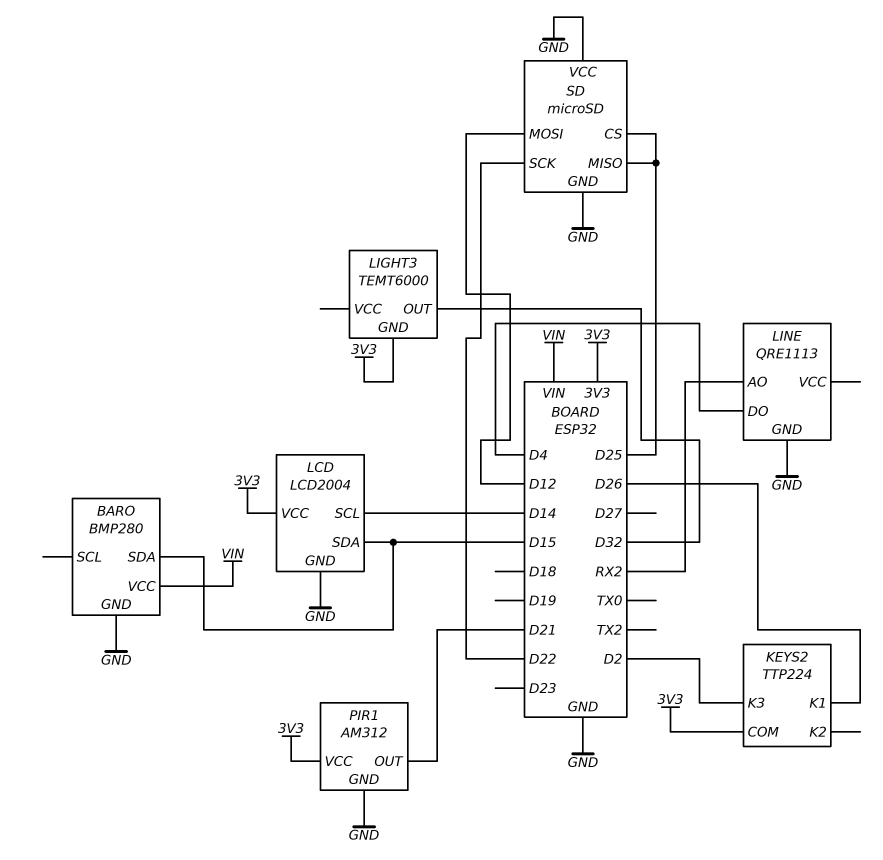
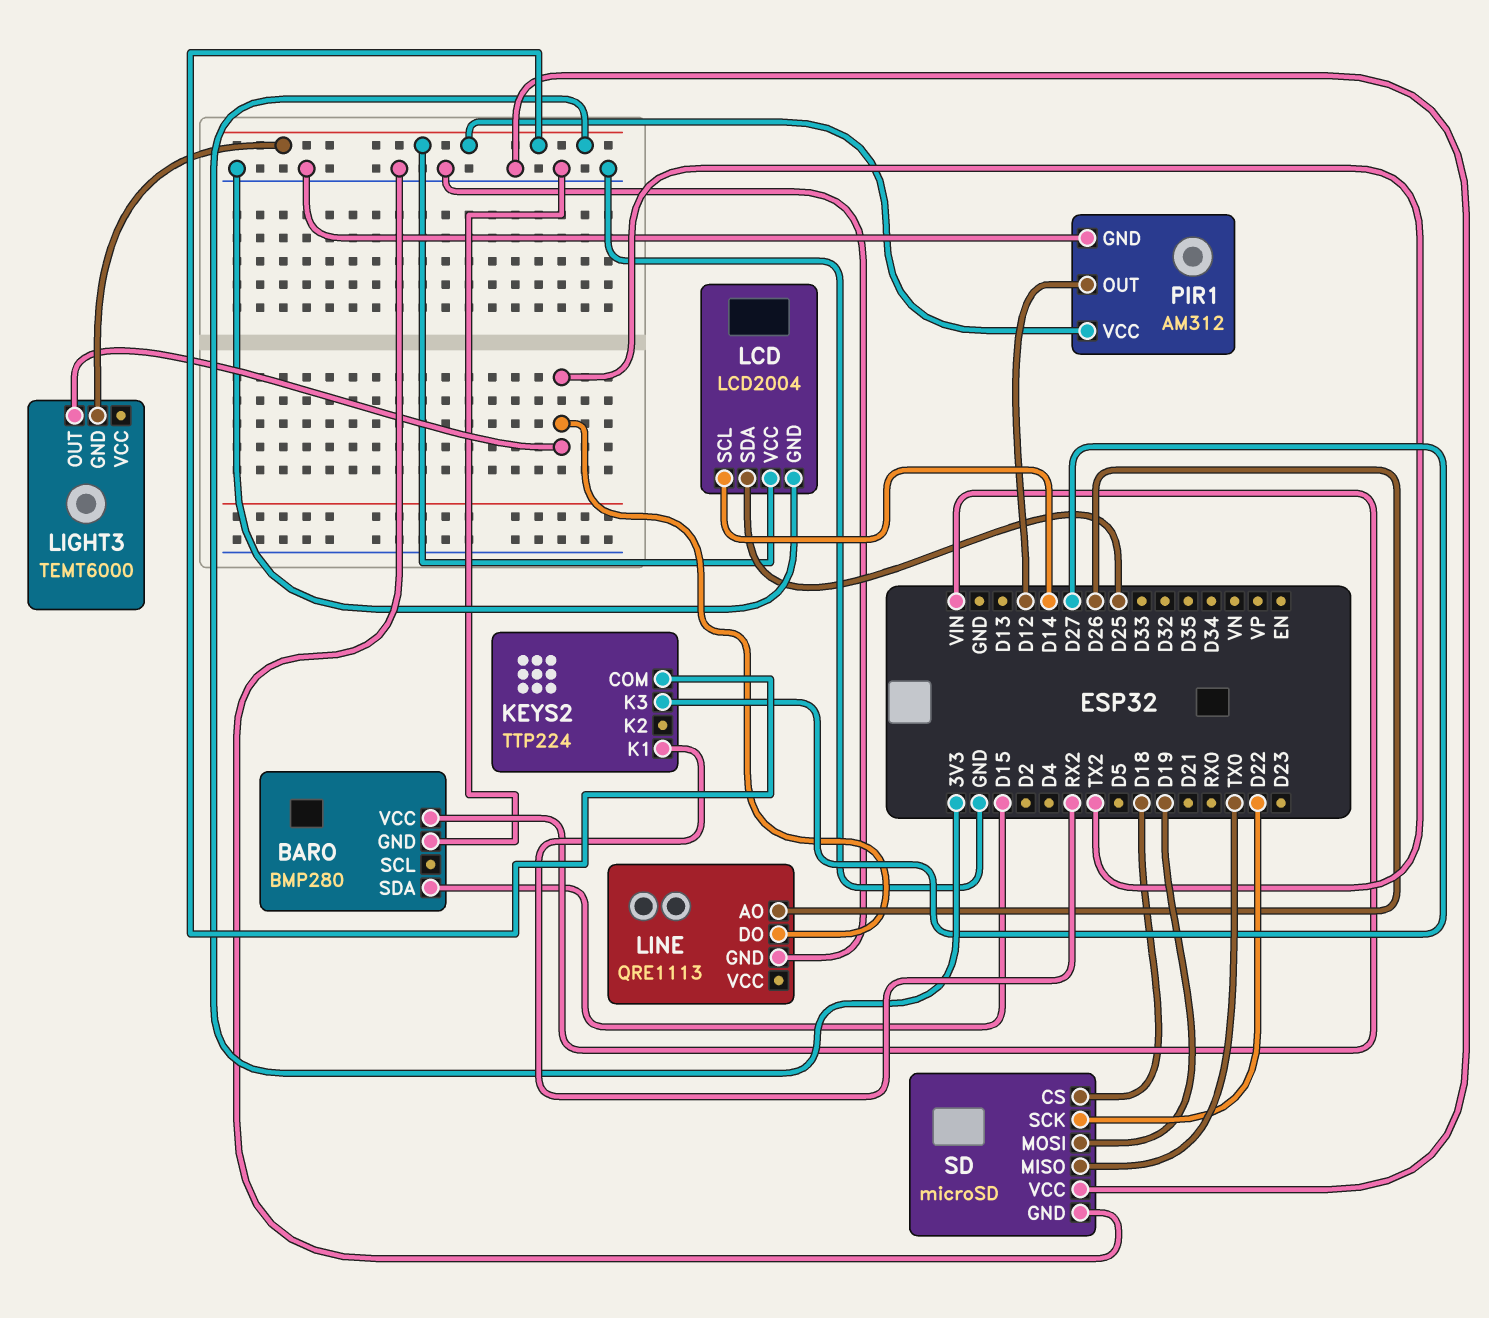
KEYS2 pin K1: D26 -> RX2
KEYS2 pin K3: D2 -> D27
LCD pin SDA: D15 -> D25
LIGHT3 pin OUT: D32 -> TX2
LINE pin AO: RX2 -> D26
LINE pin DO: D4 -> TX2
PIR1 pin OUT: D21 -> D12
SD pin CS: D25 -> D18
SD pin MISO: D25 -> TX0
SD pin MOSI: D12 -> D19

